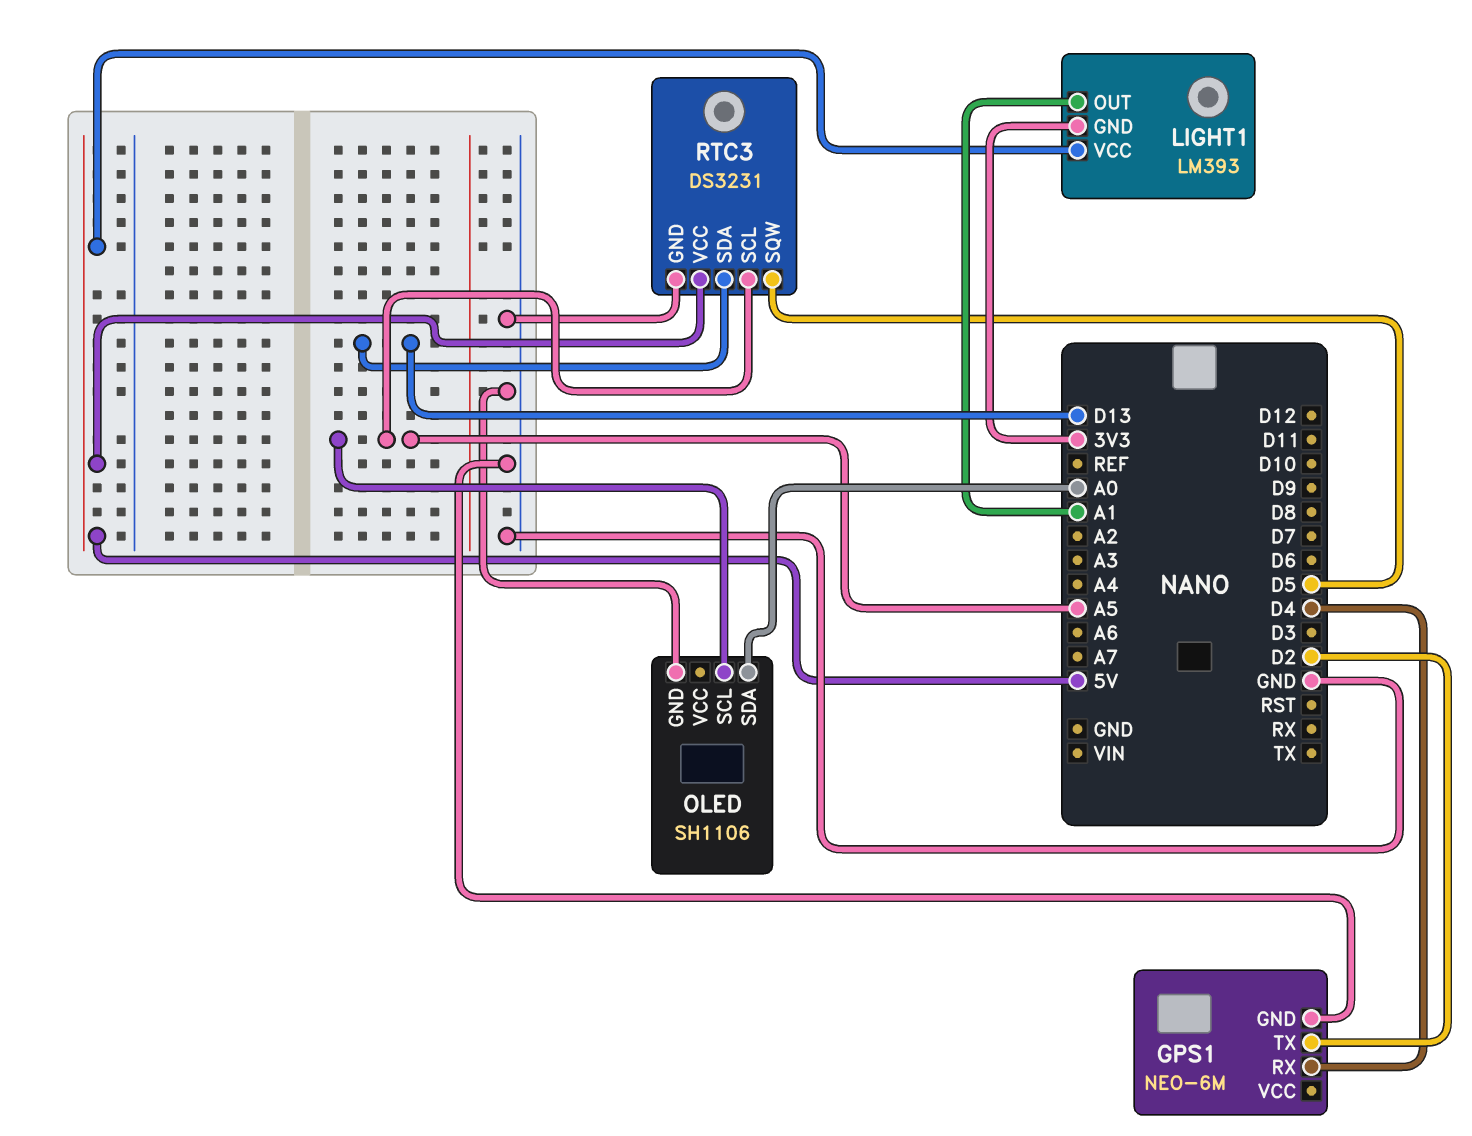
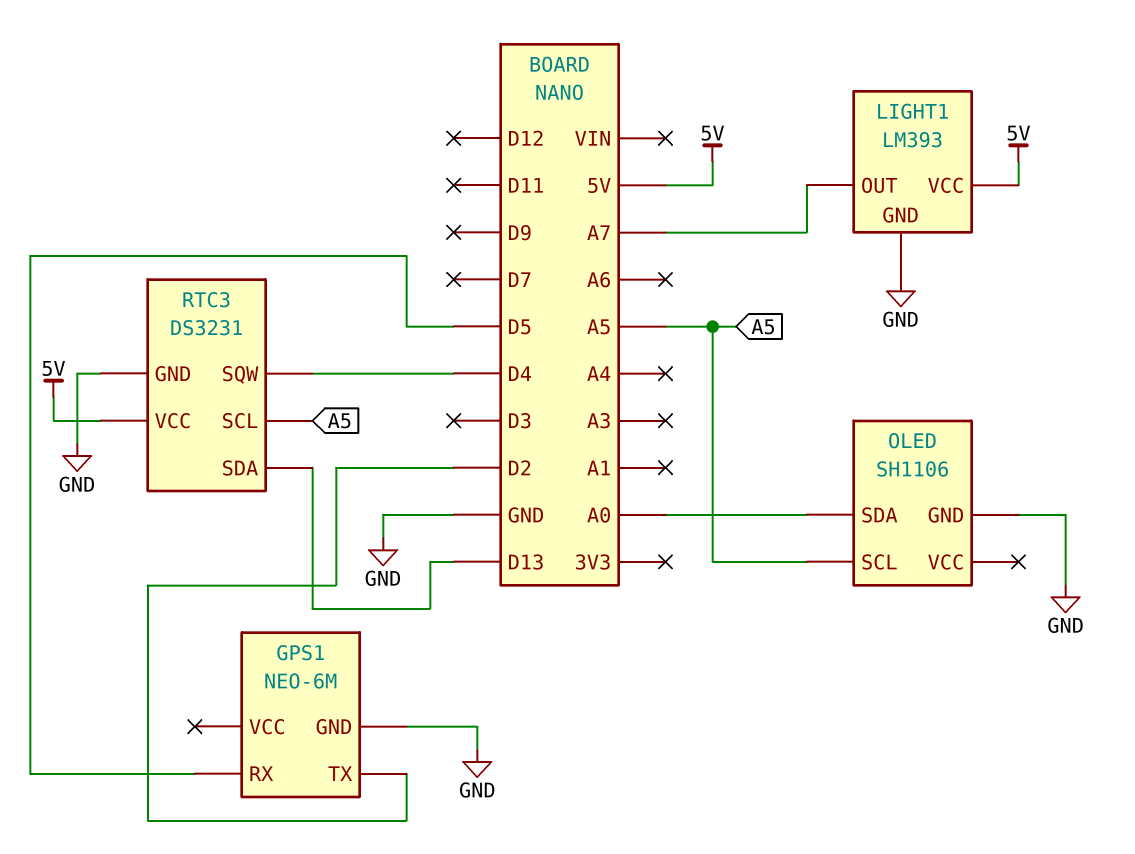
GPS1 pin RX: D4 -> D5
LIGHT1 pin GND: 3V3 -> GND
LIGHT1 pin OUT: A1 -> A7
RTC3 pin SQW: D5 -> D4

